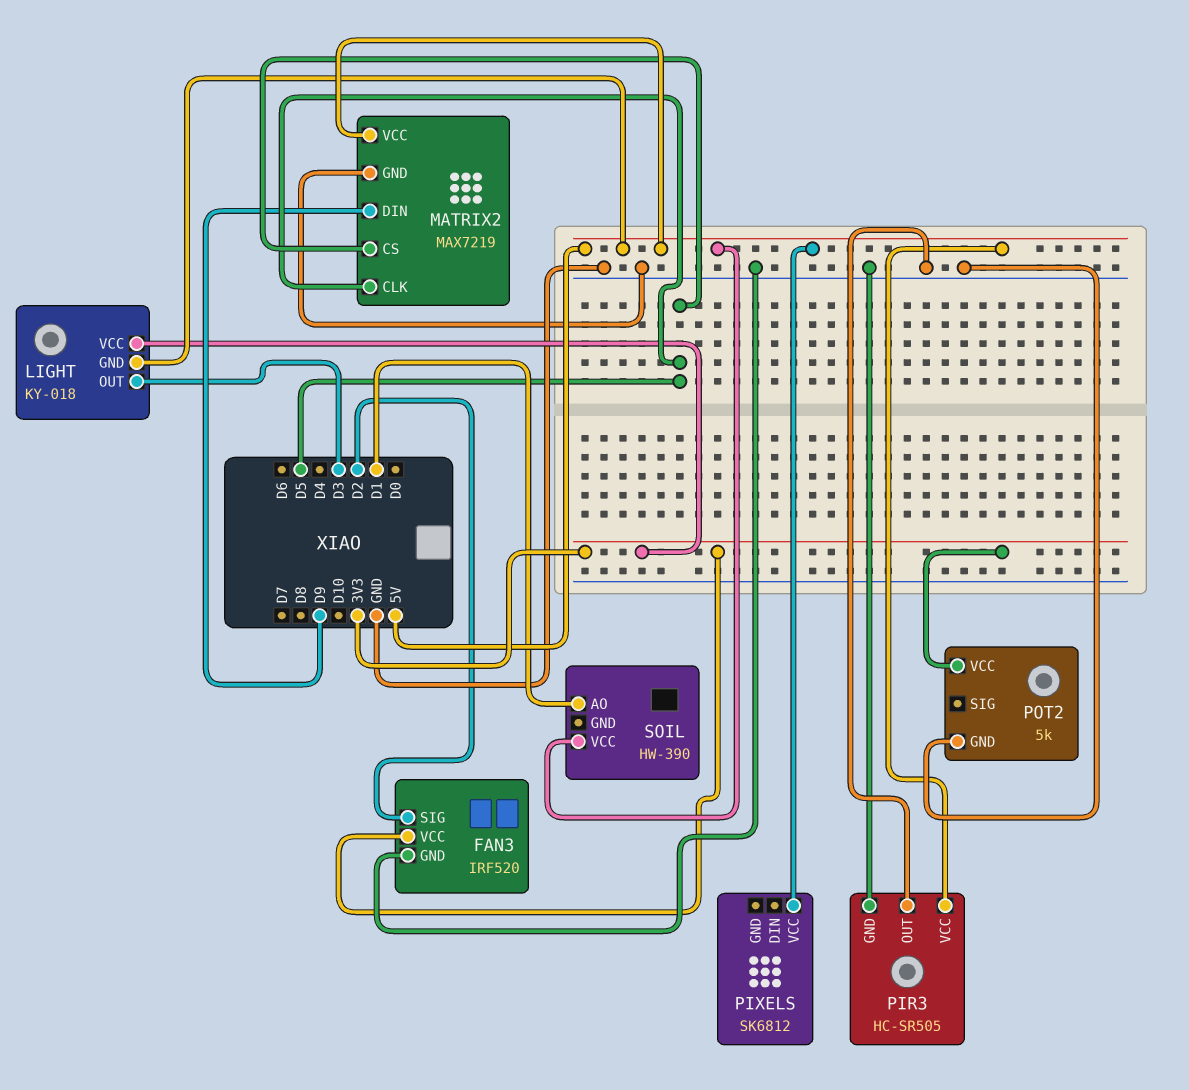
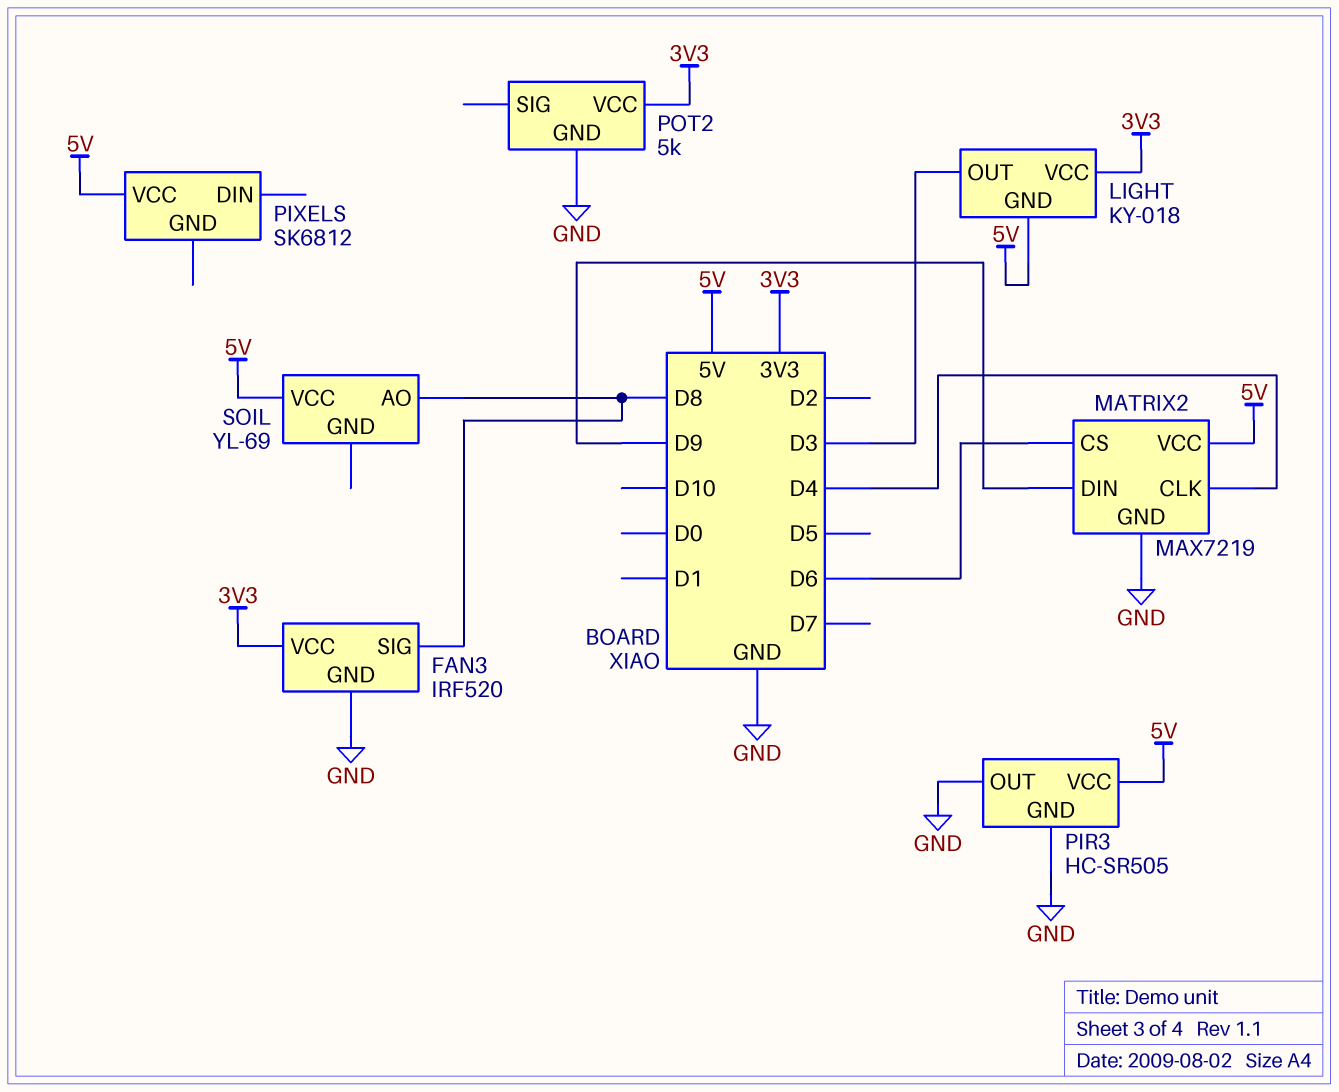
FAN3 pin SIG: D2 -> D8
MATRIX2 pin CLK: D5 -> D4
MATRIX2 pin CS: D5 -> D6
SOIL: HW-390 -> YL-69
SOIL pin AO: D1 -> D8

